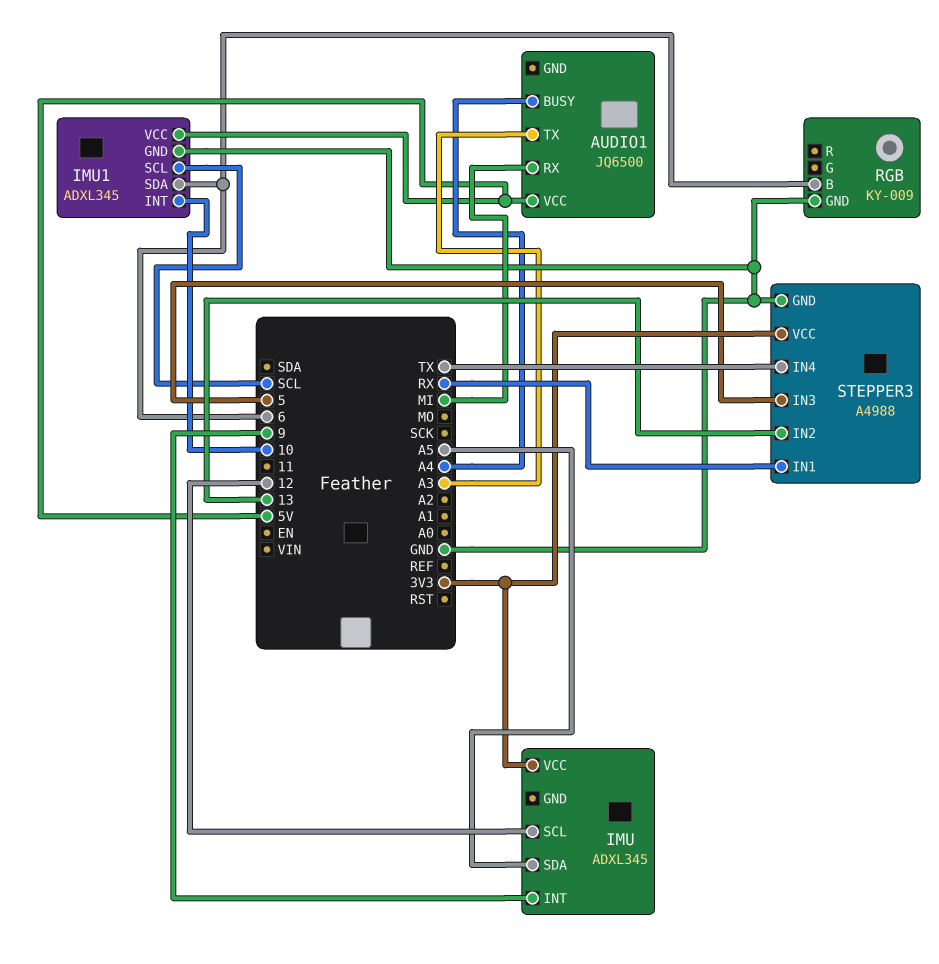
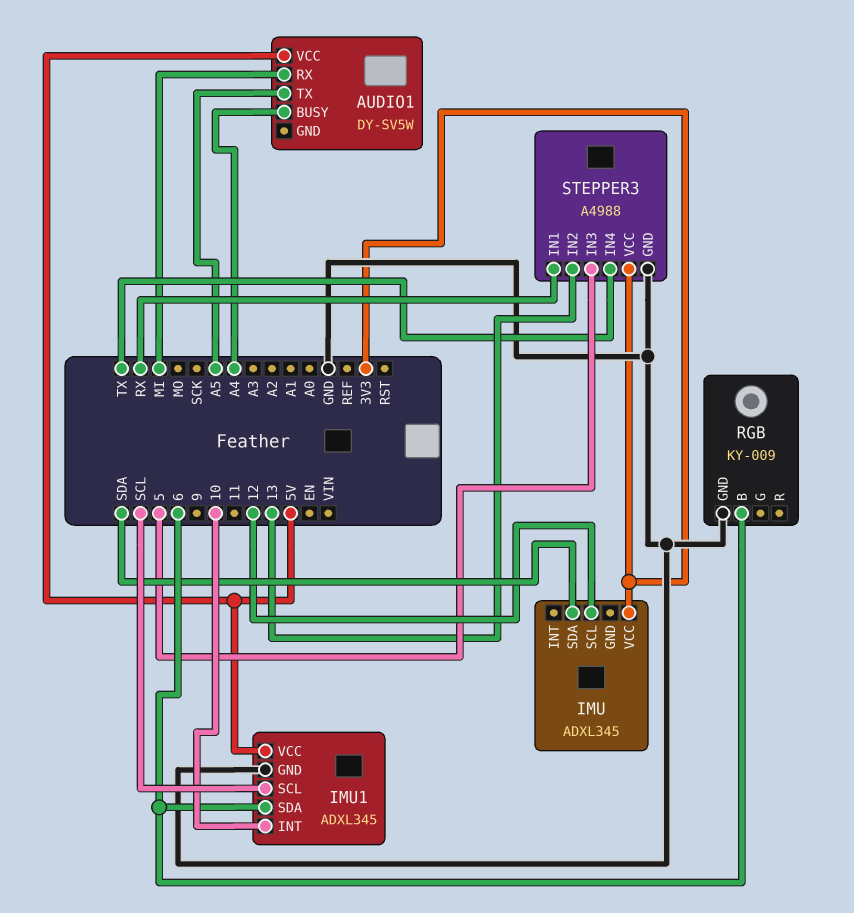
AUDIO1: JQ6500 -> DY-SV5W
AUDIO1 pin TX: A3 -> A5
IMU pin INT: 9 -> none
IMU pin SDA: A5 -> SDA

